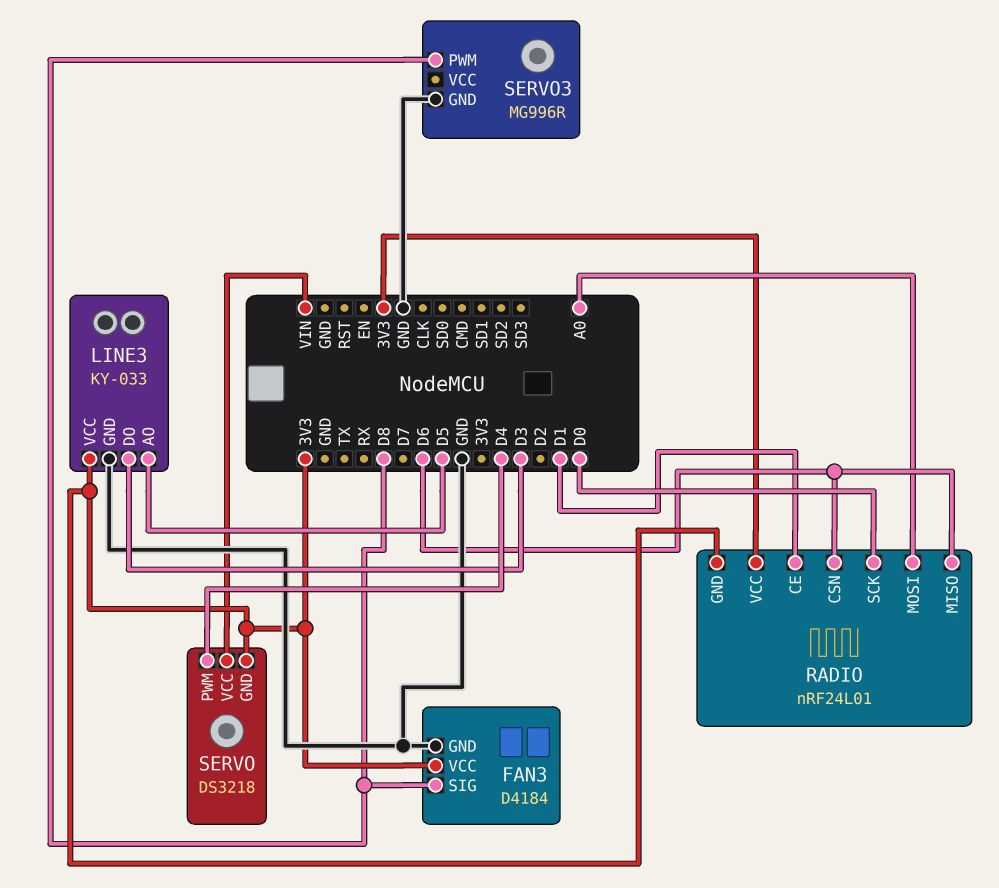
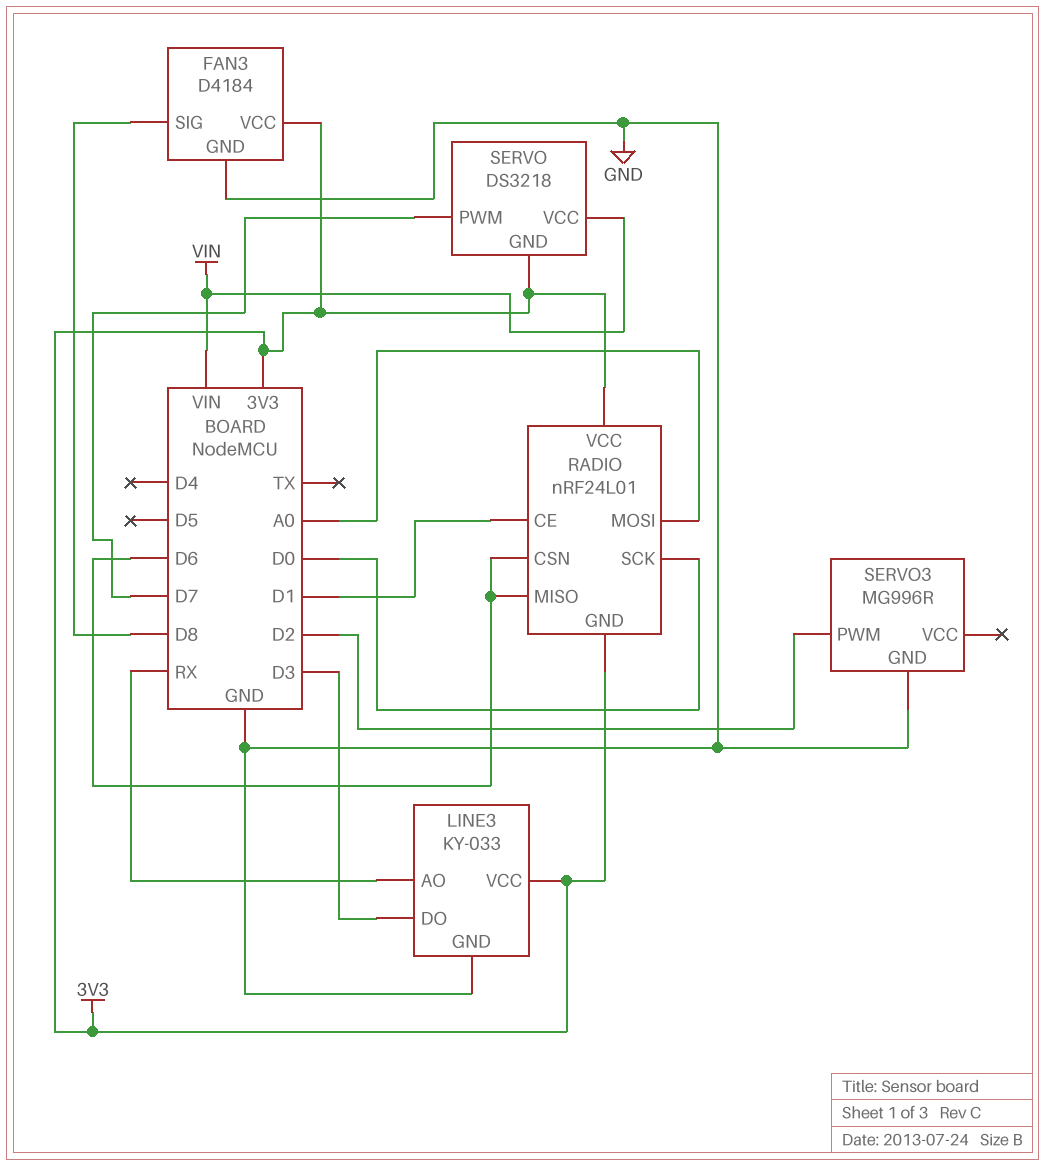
LINE3 pin AO: D5 -> RX
SERVO pin PWM: D4 -> D7
SERVO3 pin PWM: D8 -> D2

